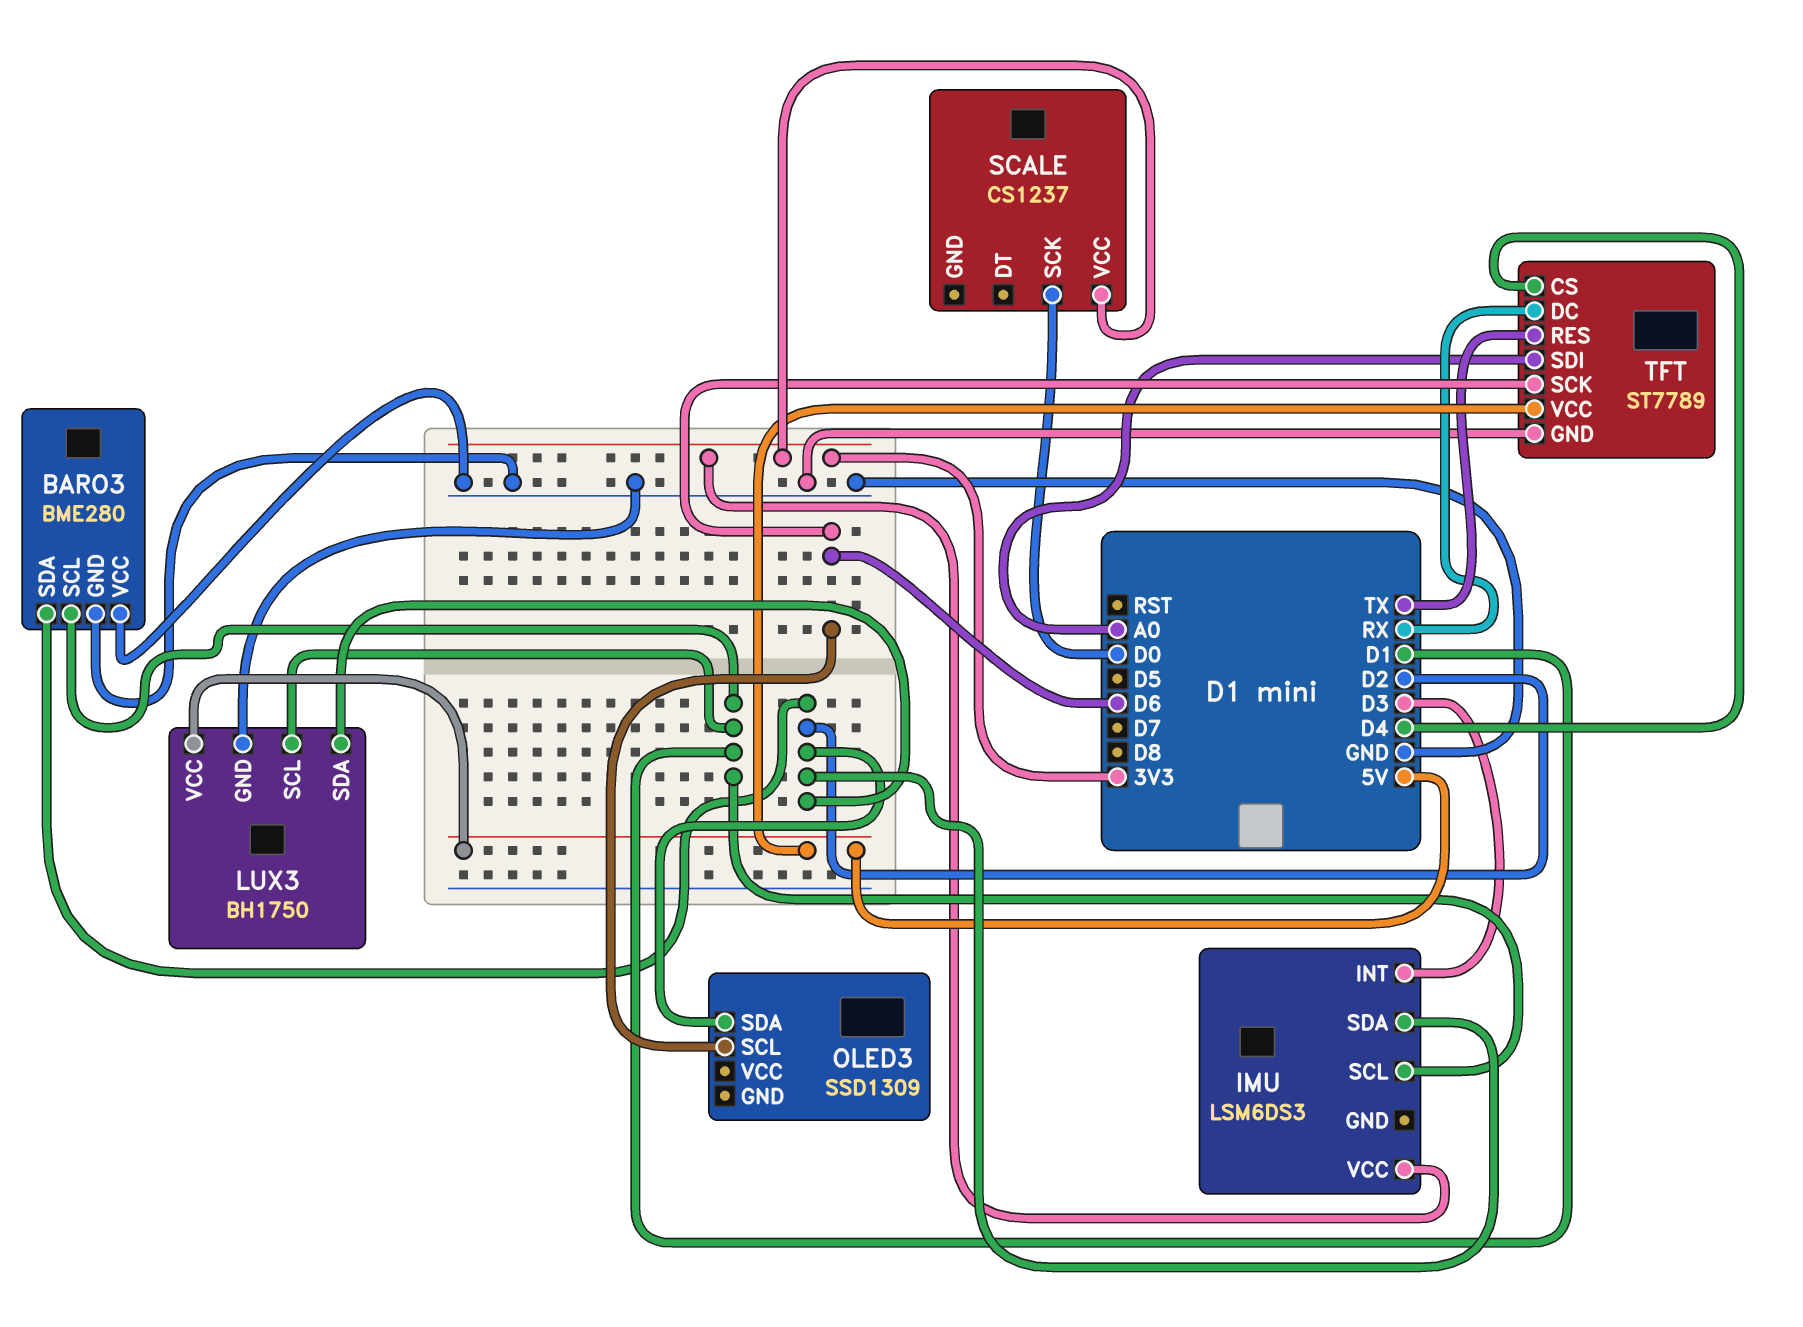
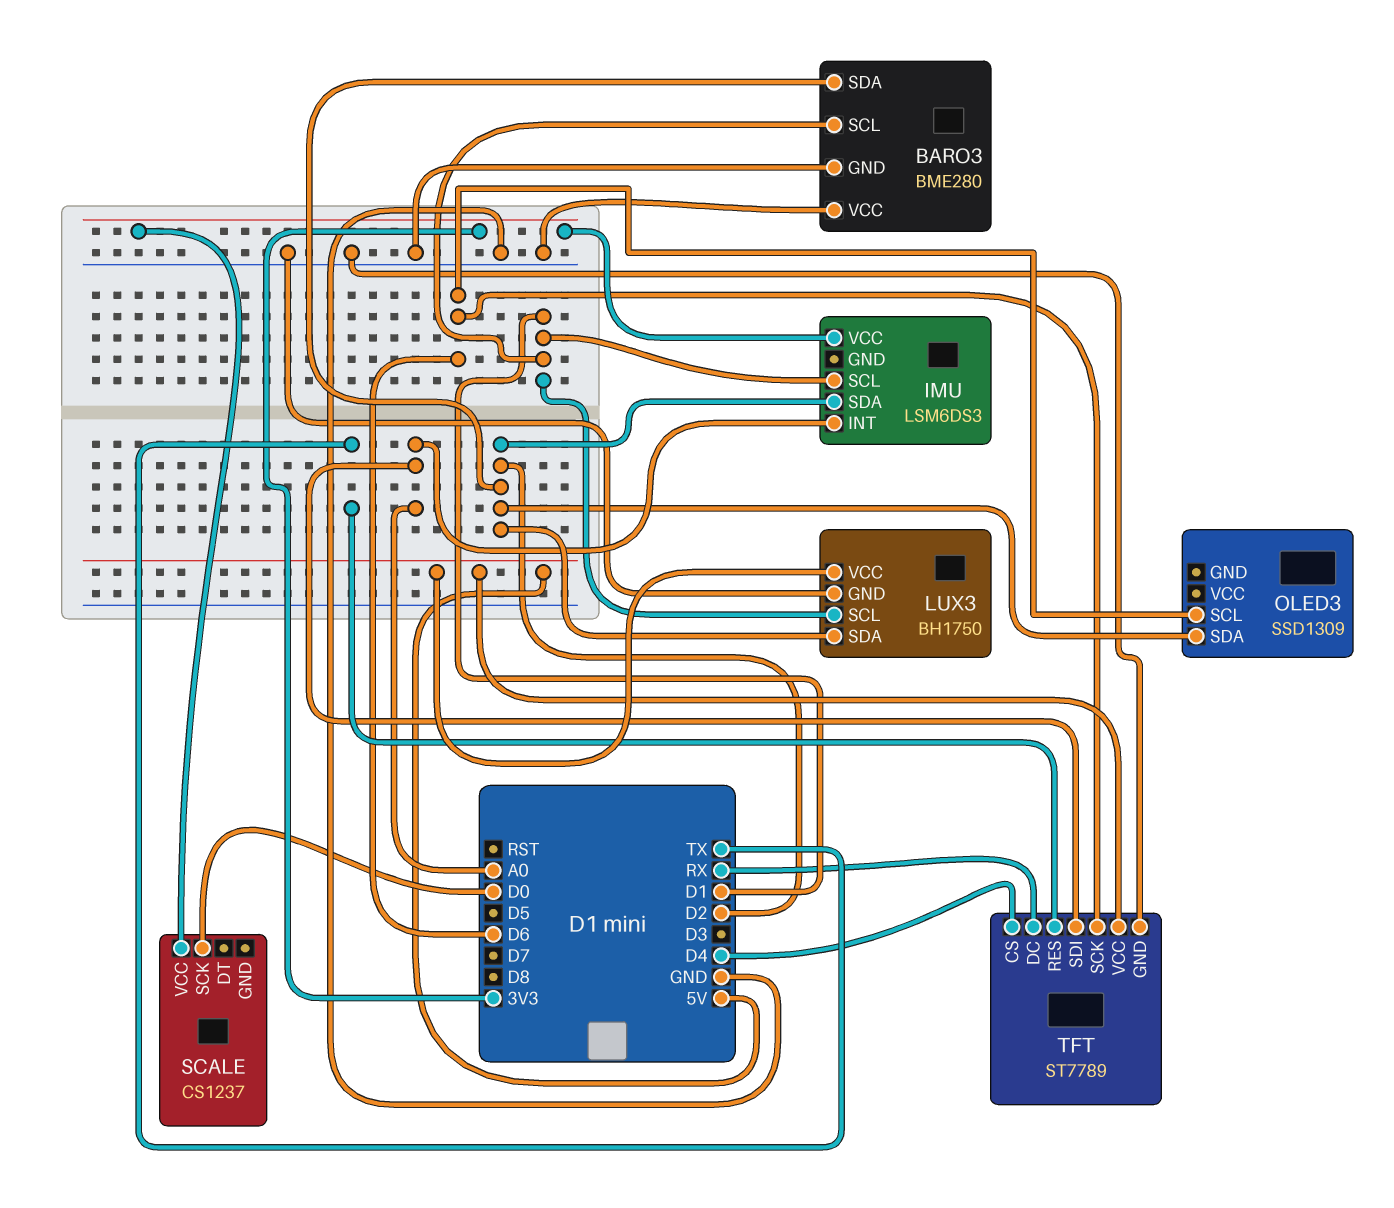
IMU pin INT: D3 -> A0

